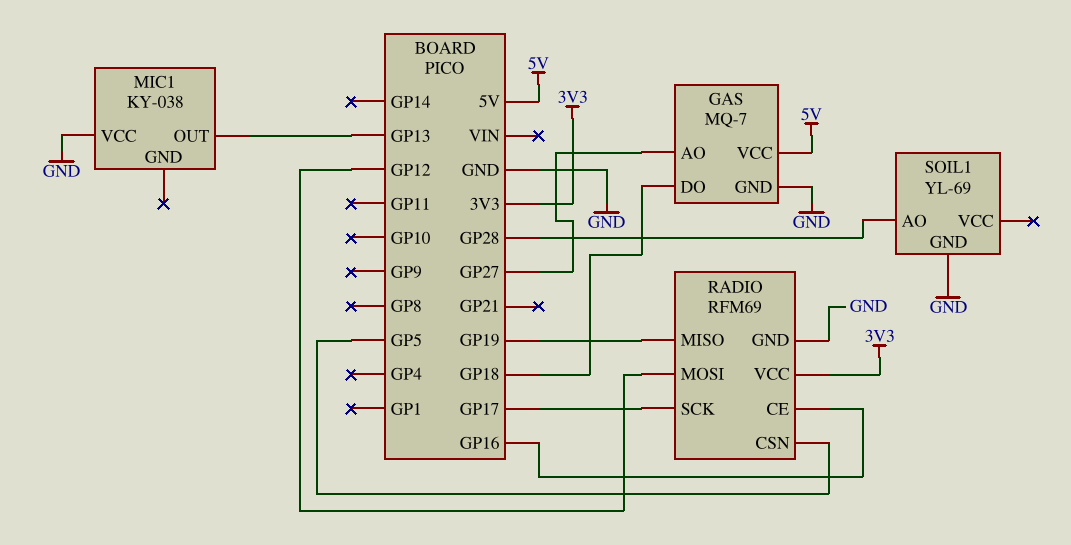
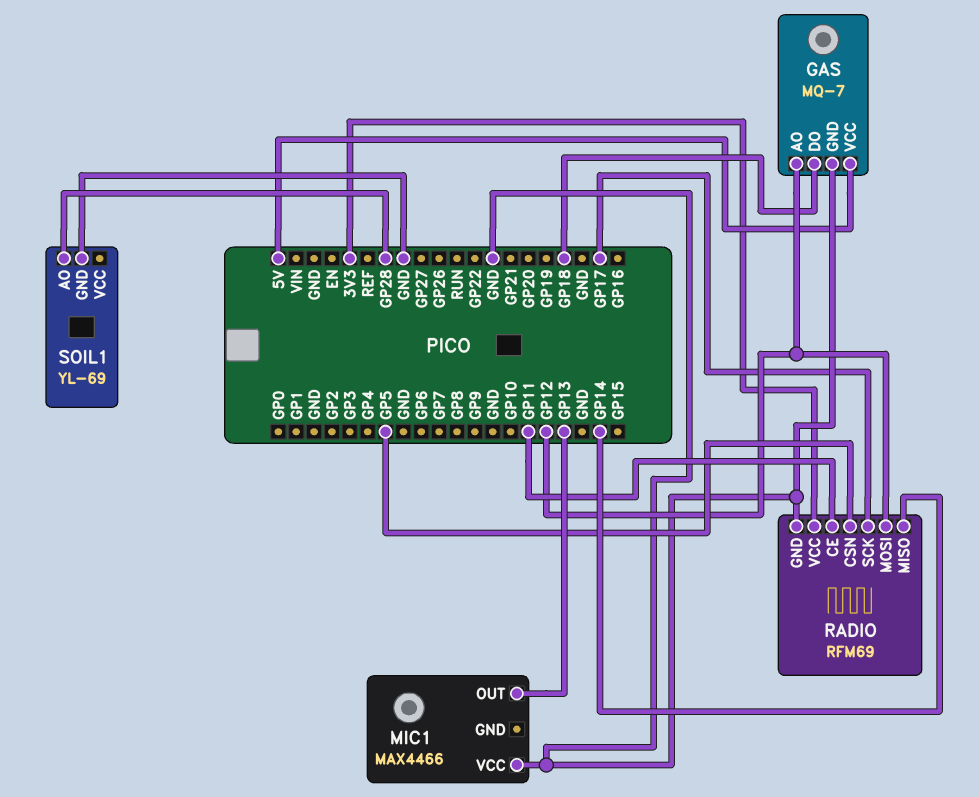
GAS pin AO: GP27 -> GP12
MIC1: KY-038 -> MAX4466
RADIO pin CE: GP16 -> GP11
RADIO pin MISO: GP19 -> GP14

